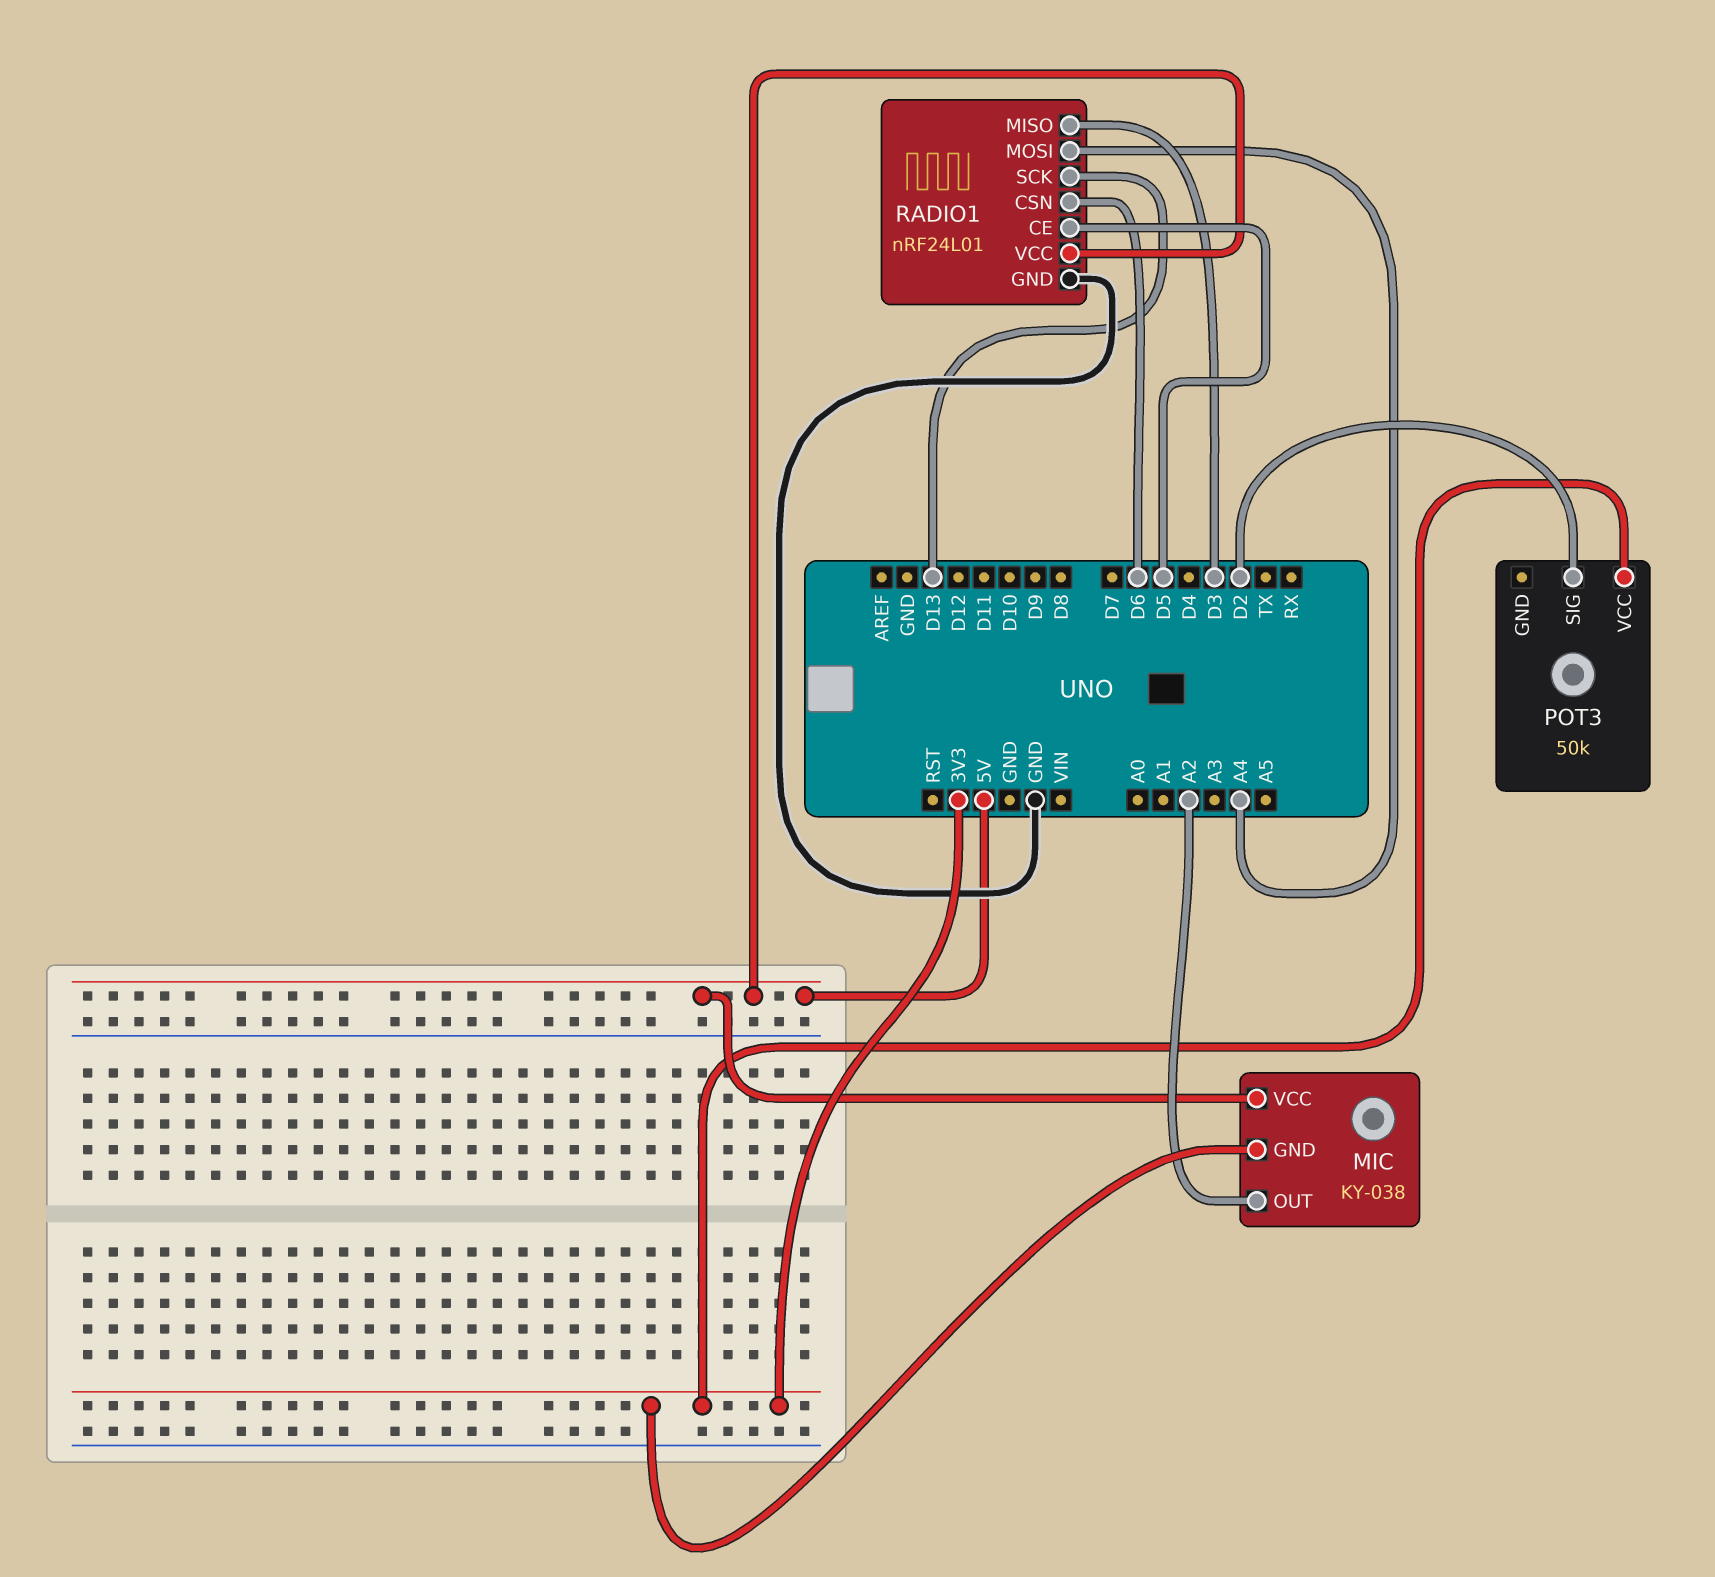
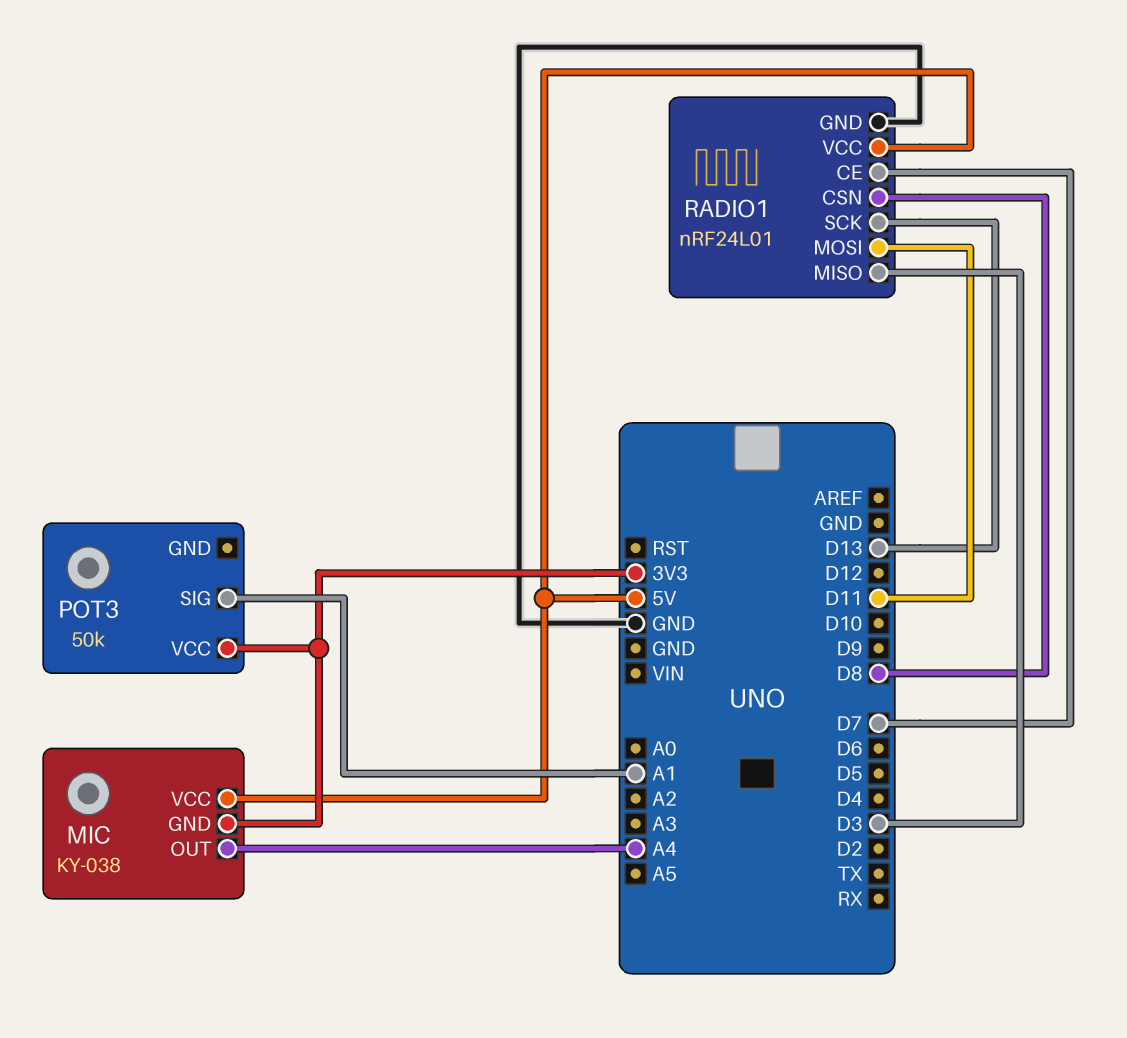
MIC pin OUT: A2 -> A4
POT3 pin SIG: D2 -> A1
RADIO1 pin CE: D5 -> D7
RADIO1 pin CSN: D6 -> D8
RADIO1 pin MOSI: A4 -> D11

